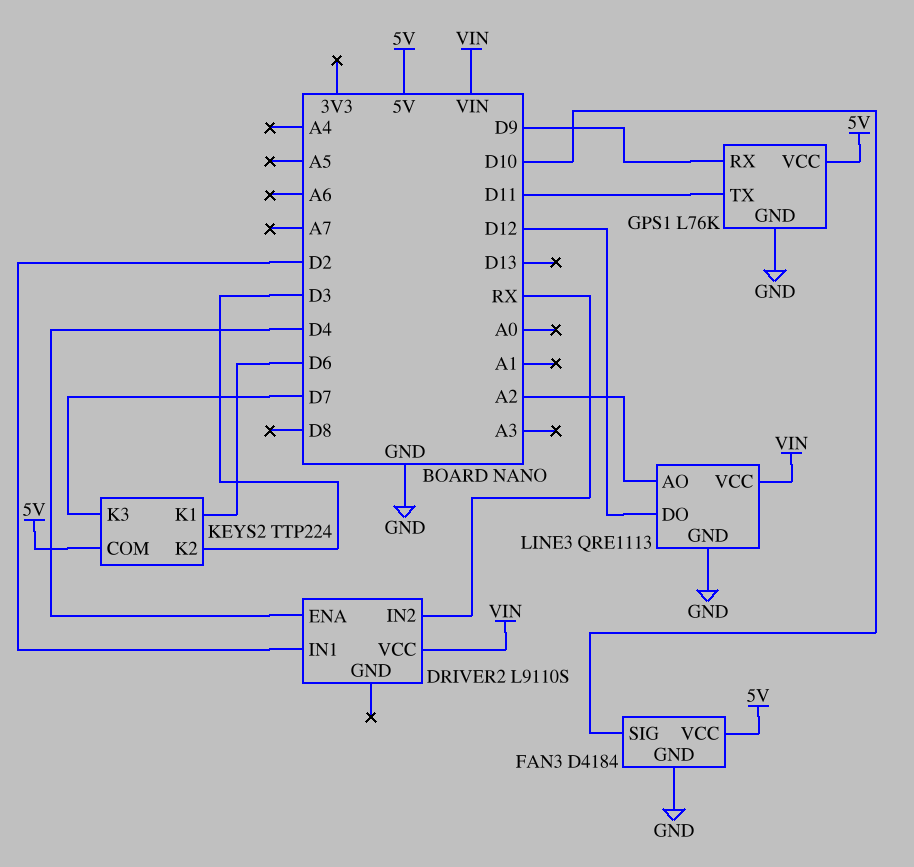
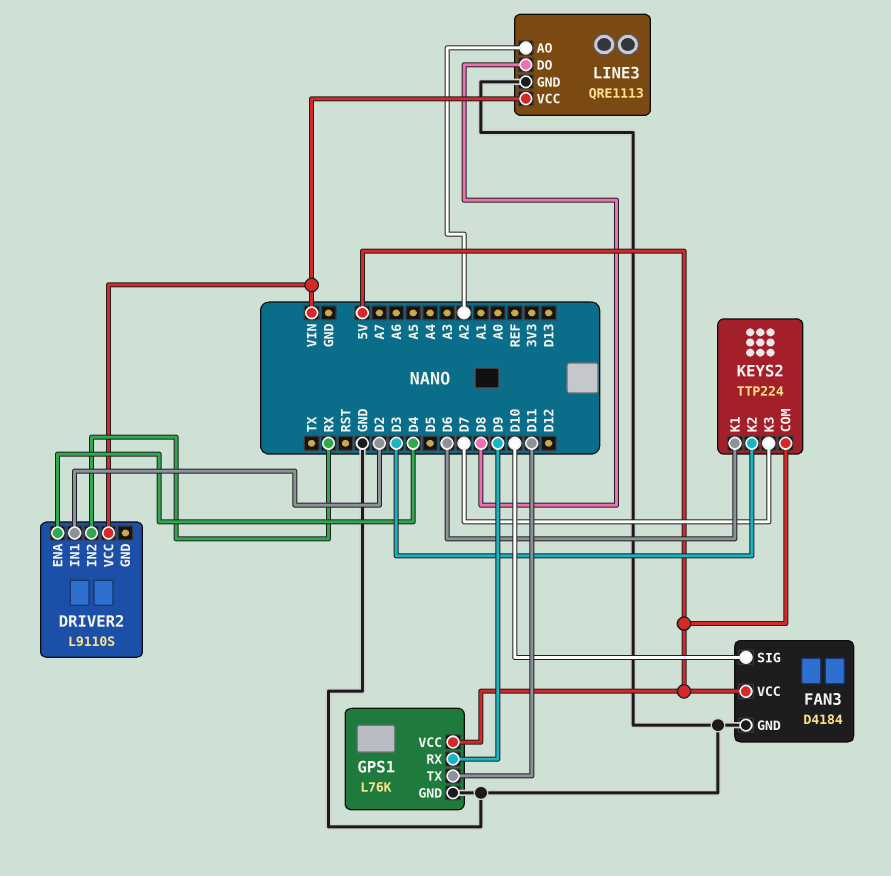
LINE3 pin DO: D12 -> D8

